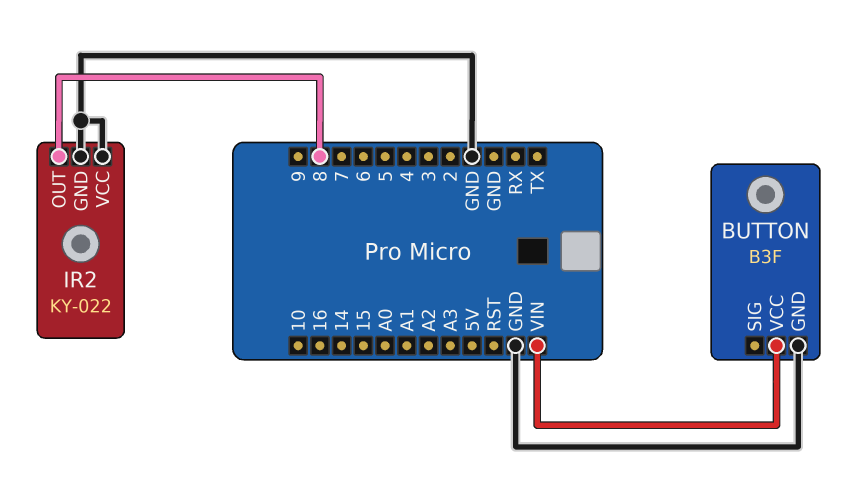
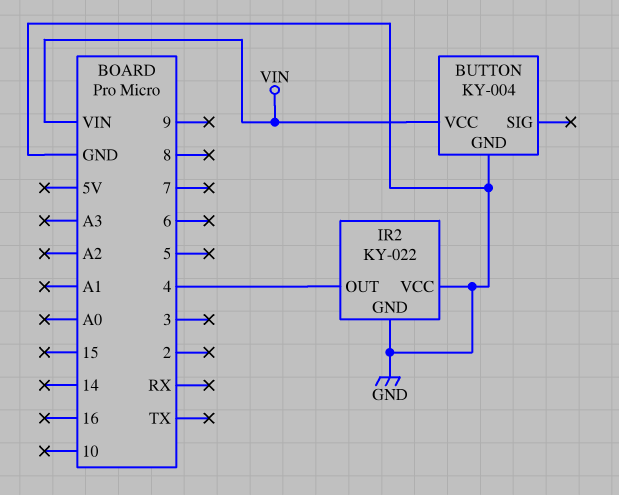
BUTTON: B3F -> KY-004
IR2 pin OUT: 8 -> 4

